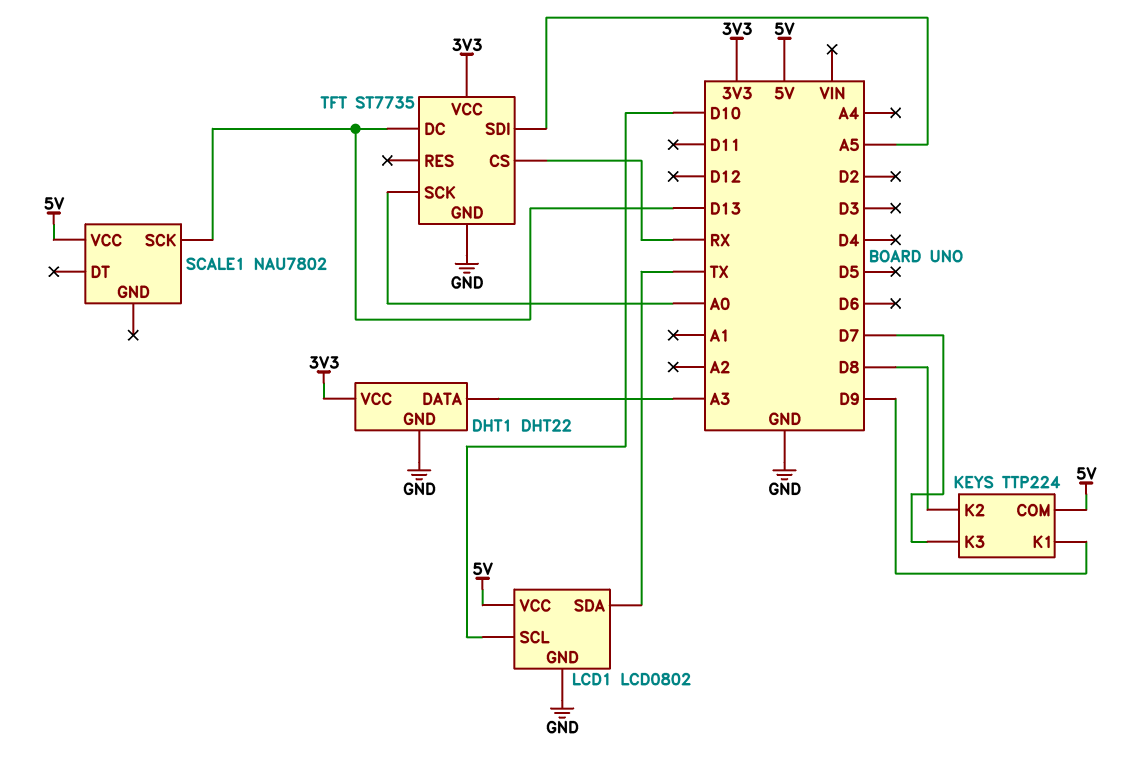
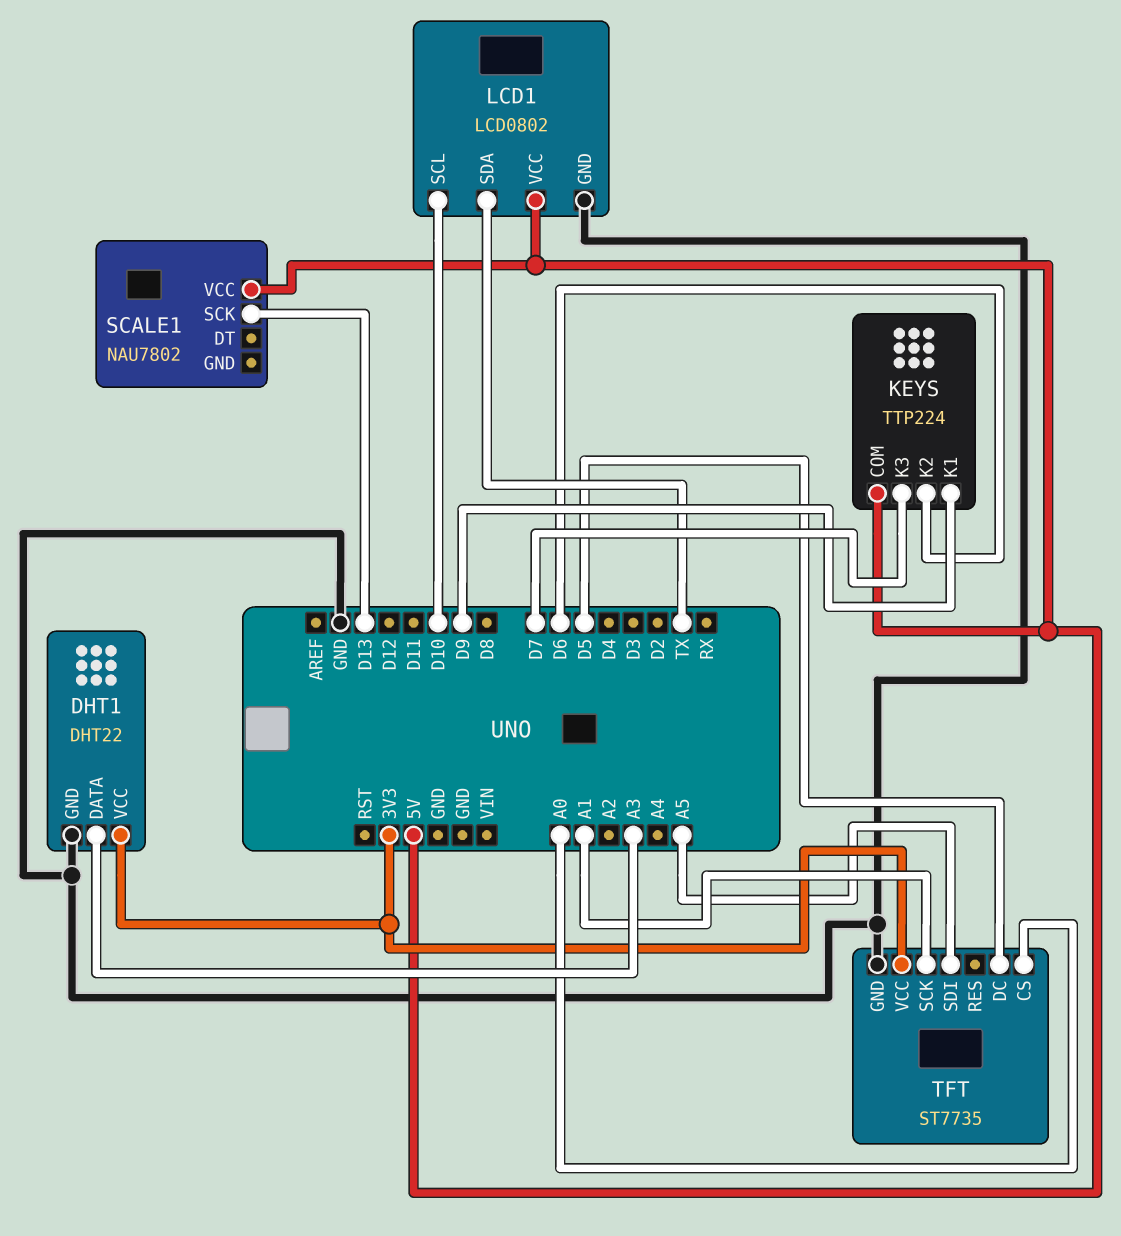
KEYS pin K2: D8 -> D6
TFT pin CS: RX -> A0
TFT pin DC: D13 -> D5
TFT pin SCK: A0 -> A1

